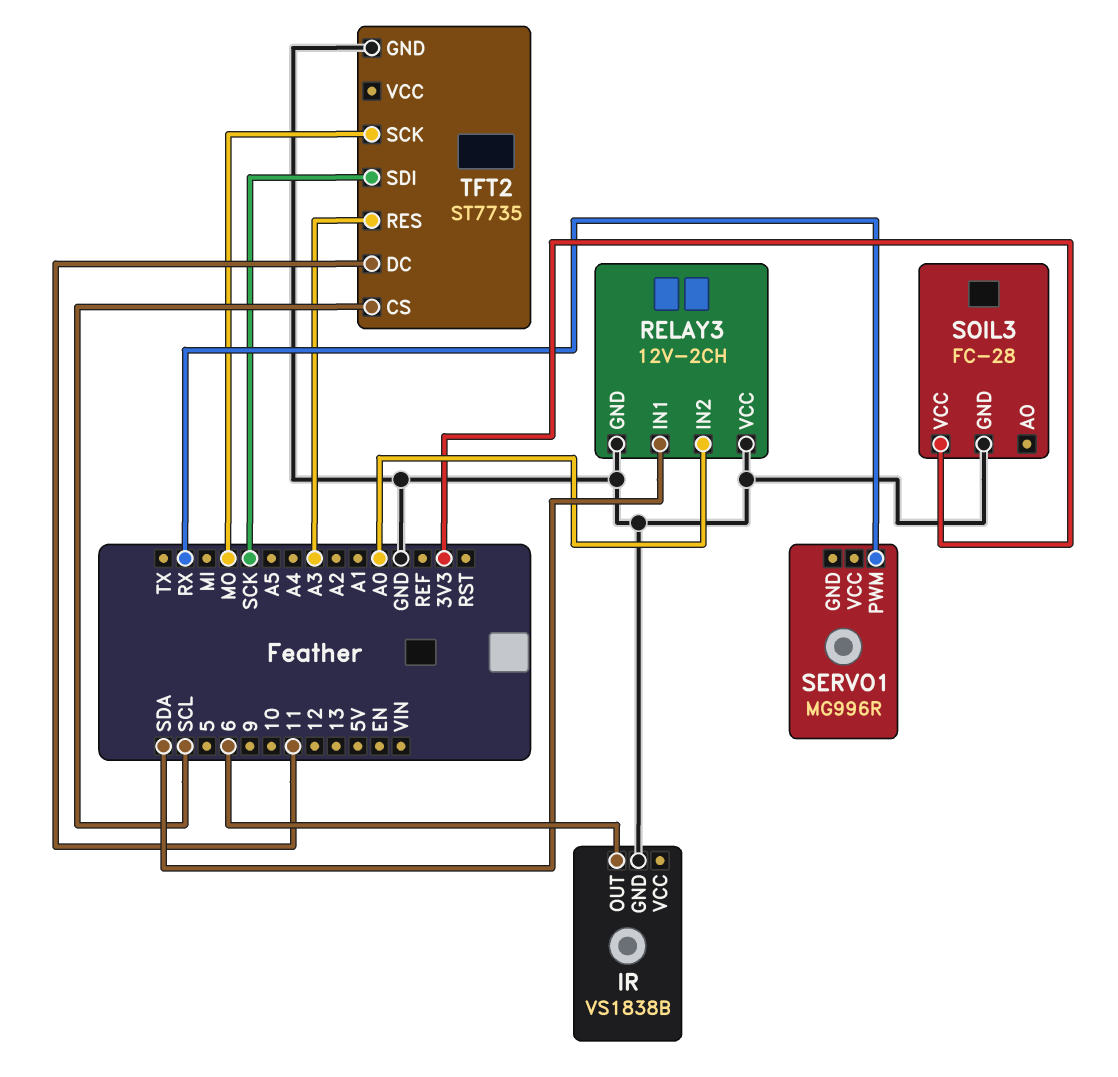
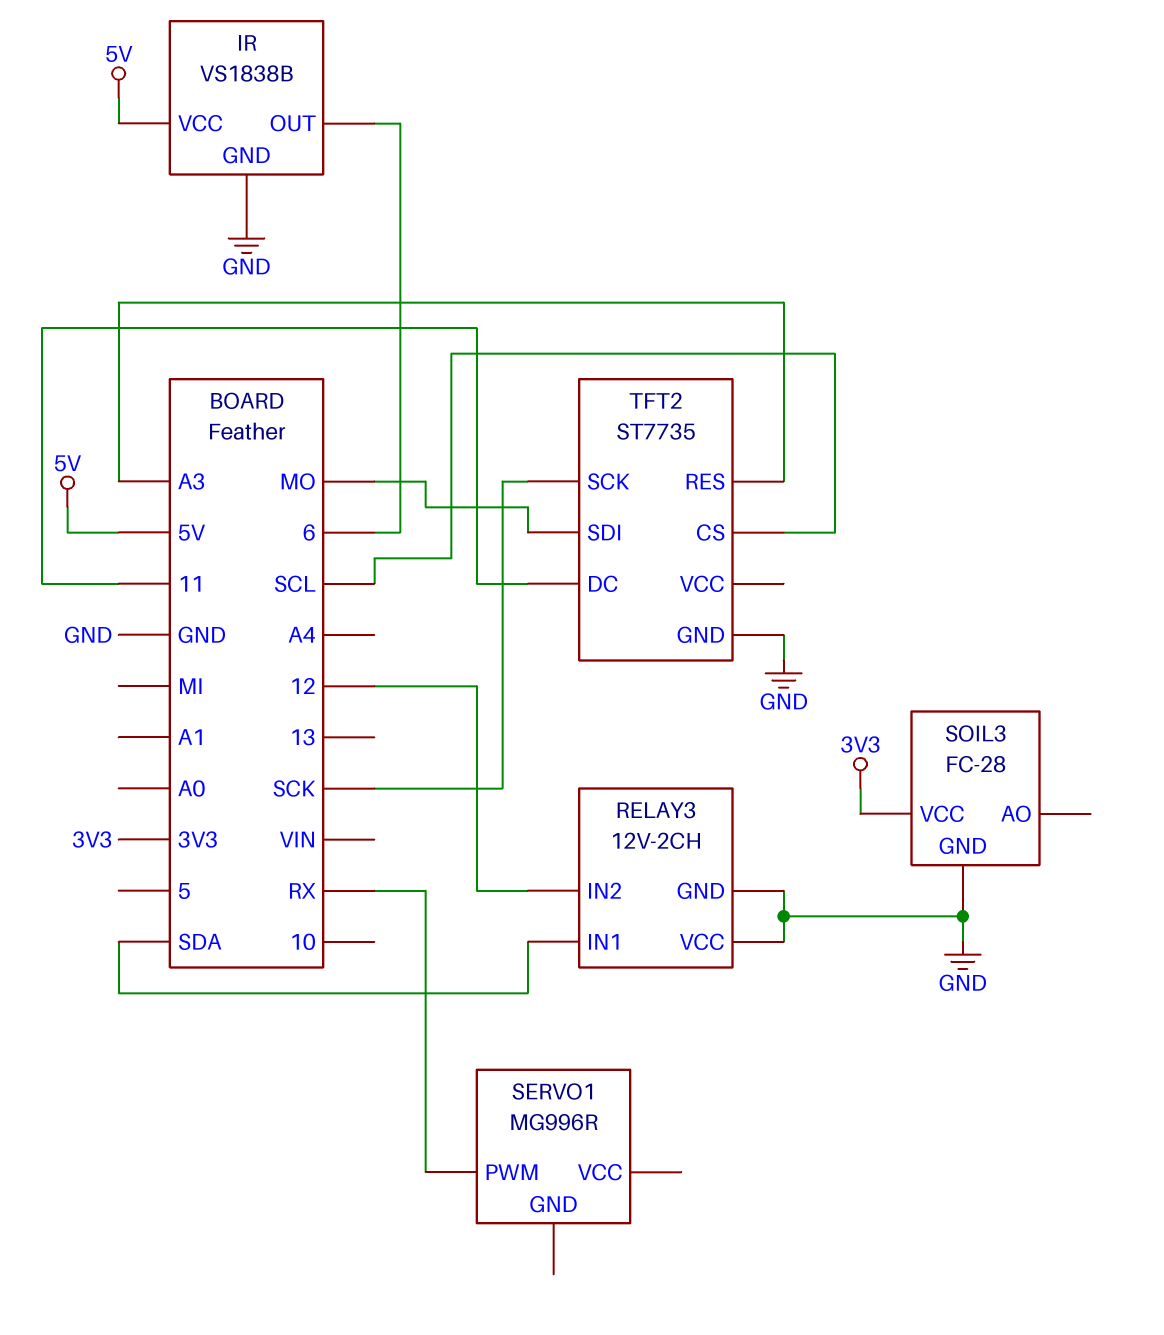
IR pin VCC: none -> 5V
RELAY3 pin IN2: A0 -> 12
TFT2 pin SCK: MO -> SCK
TFT2 pin SDI: SCK -> MO

